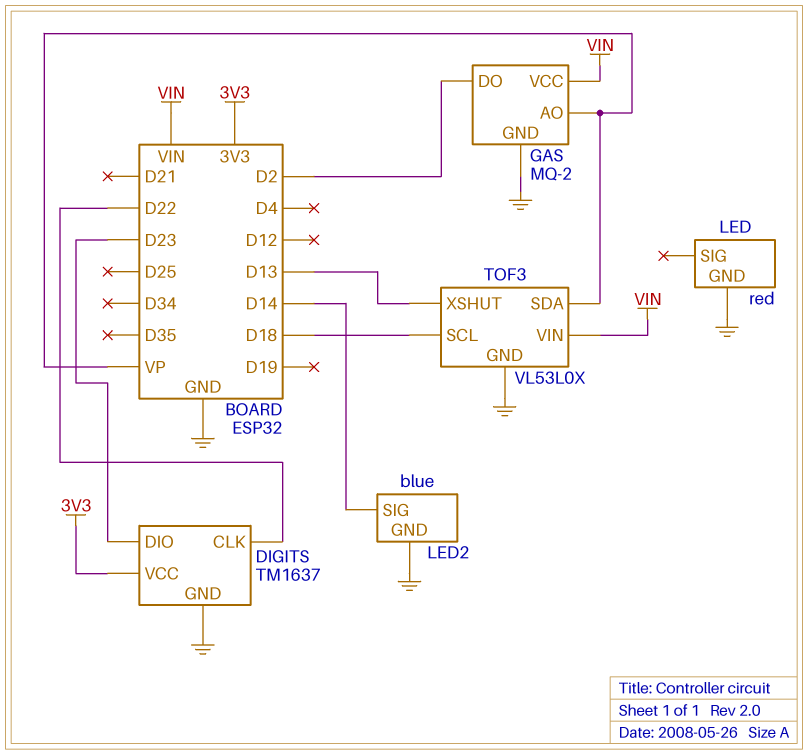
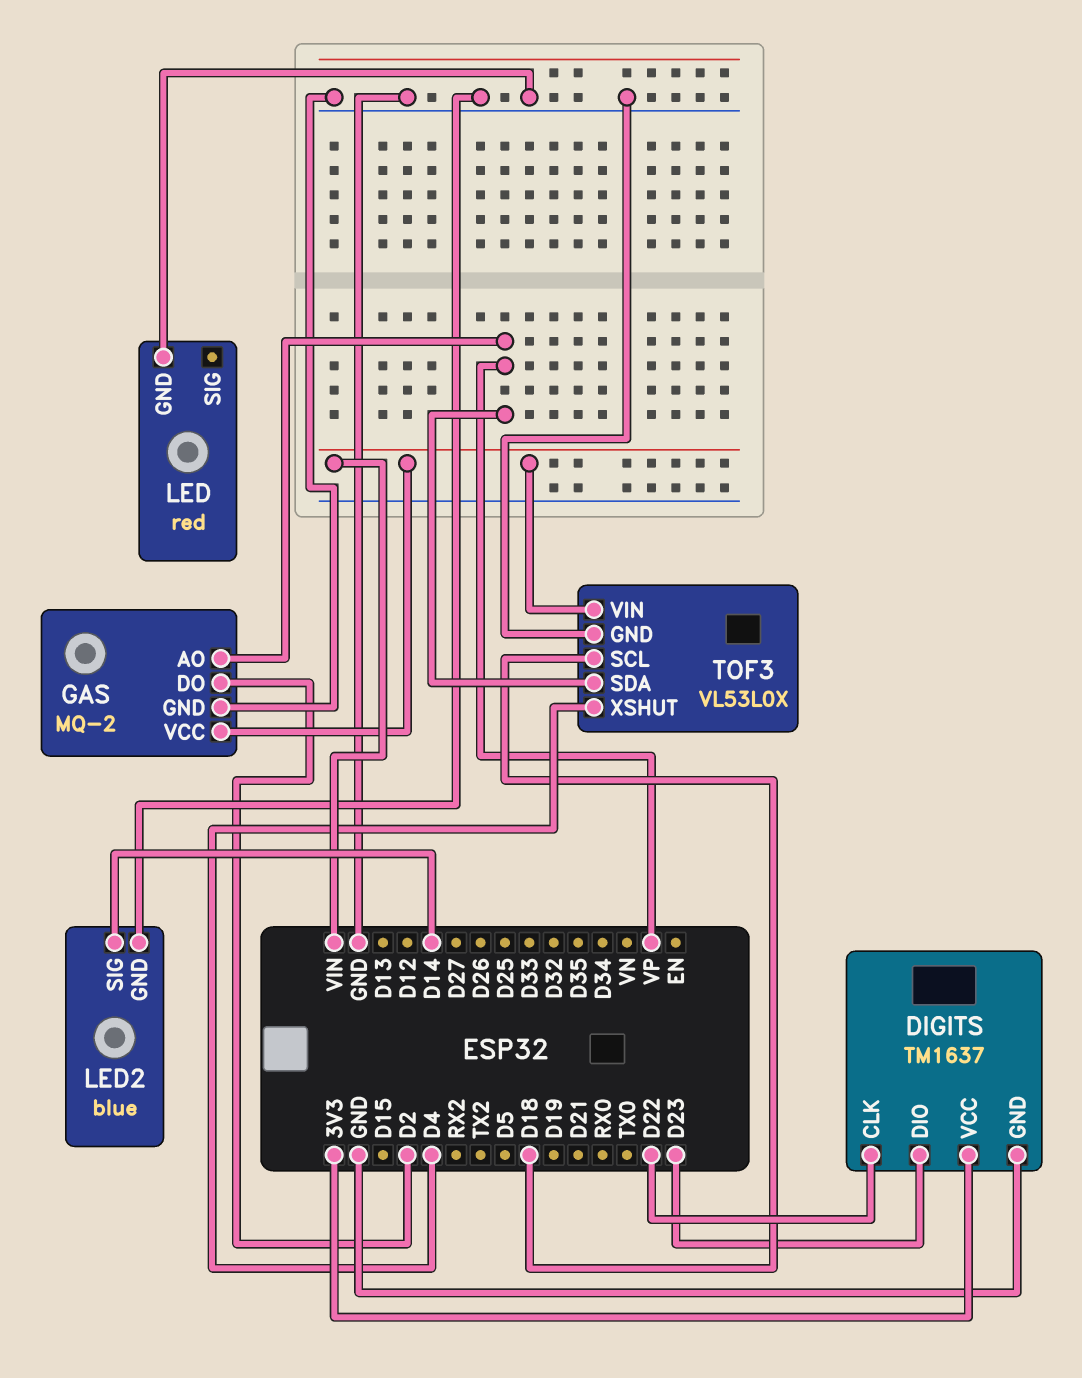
TOF3 pin XSHUT: D13 -> D4

